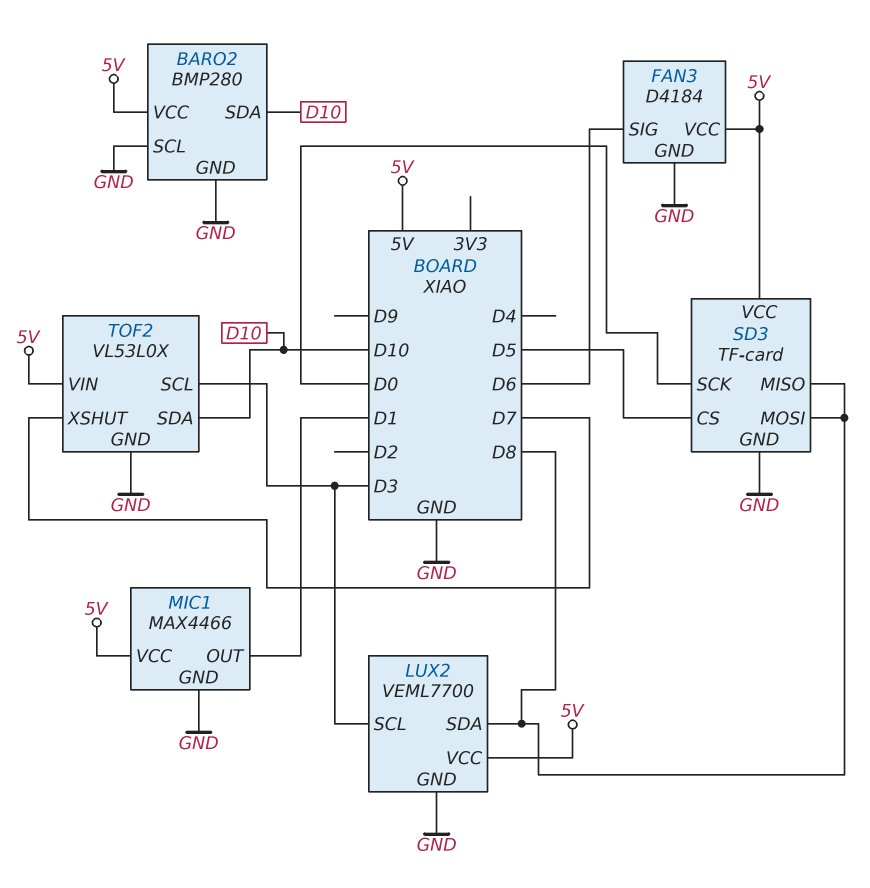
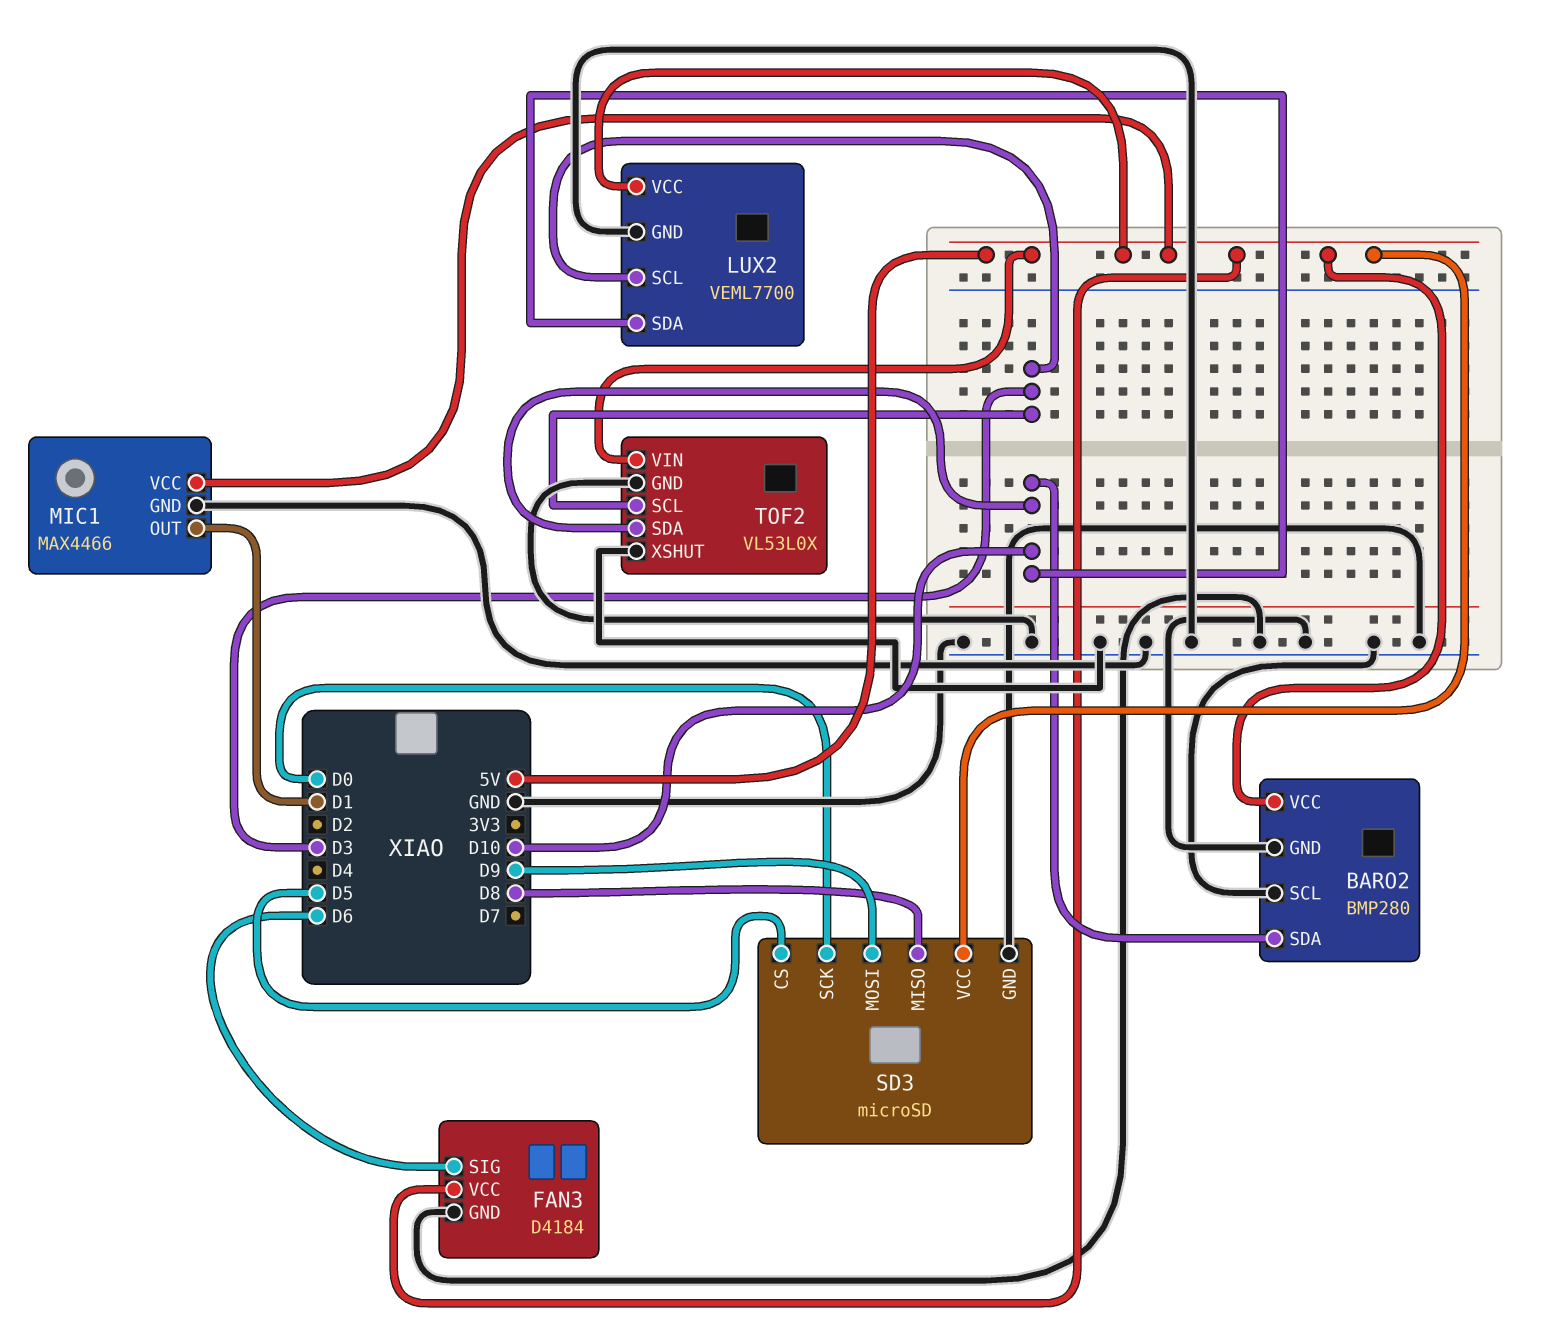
LUX2 pin SDA: D8 -> D10
SD3: TF-card -> microSD
SD3 pin MOSI: D8 -> D9
TOF2 pin XSHUT: D7 -> GND

